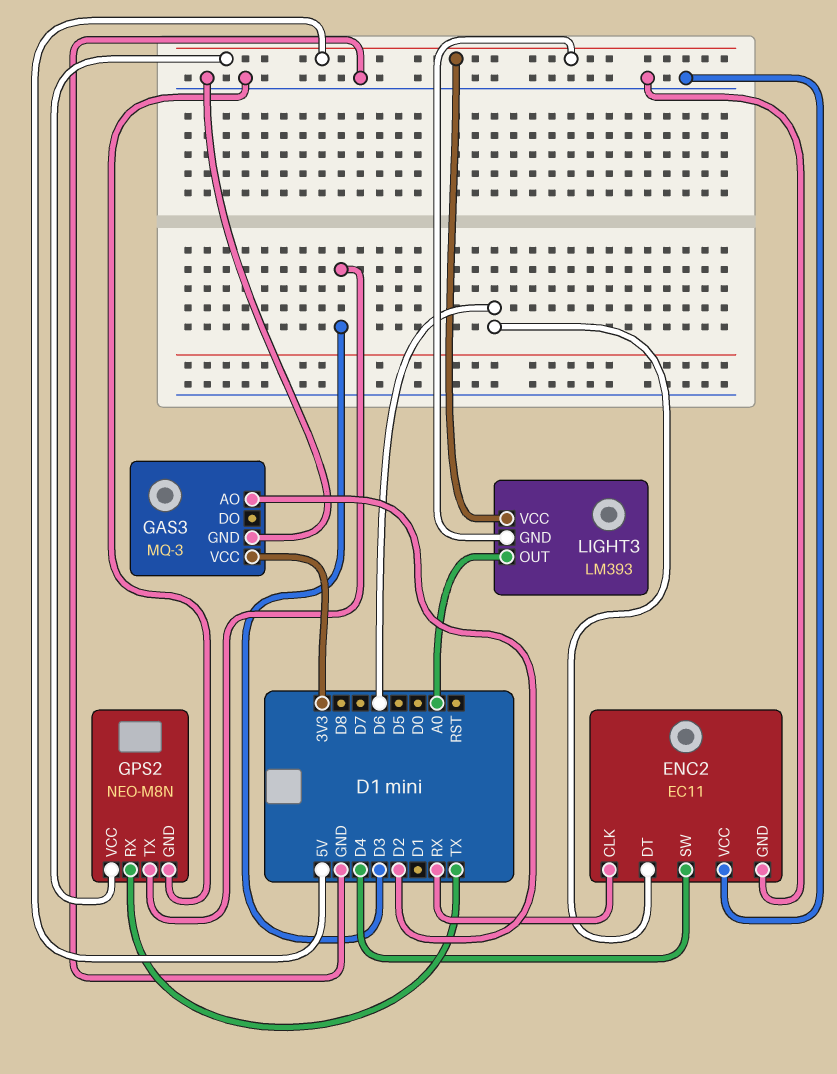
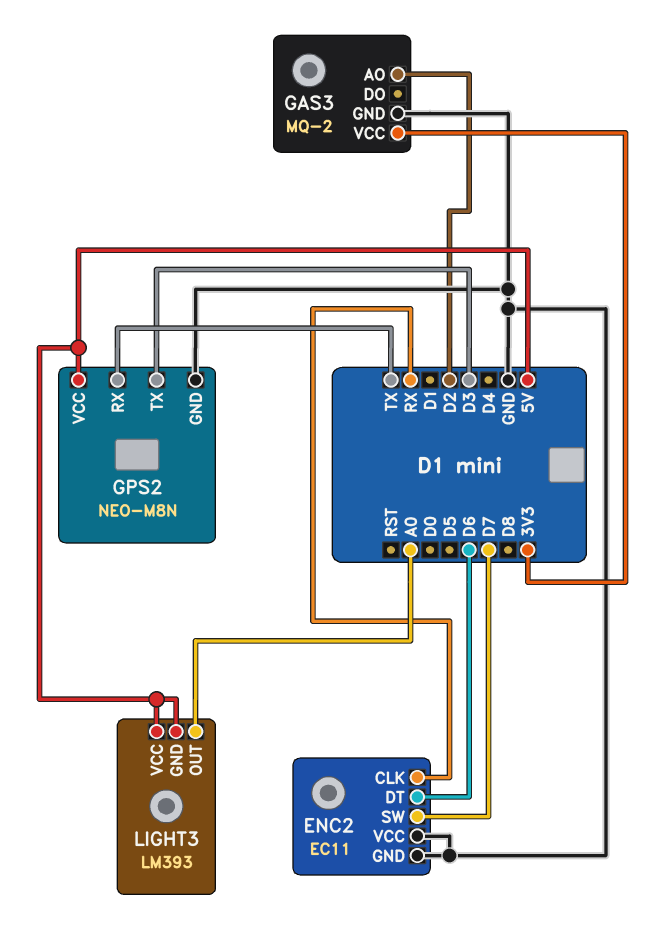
ENC2 pin SW: D4 -> D7
GAS3: MQ-3 -> MQ-2

